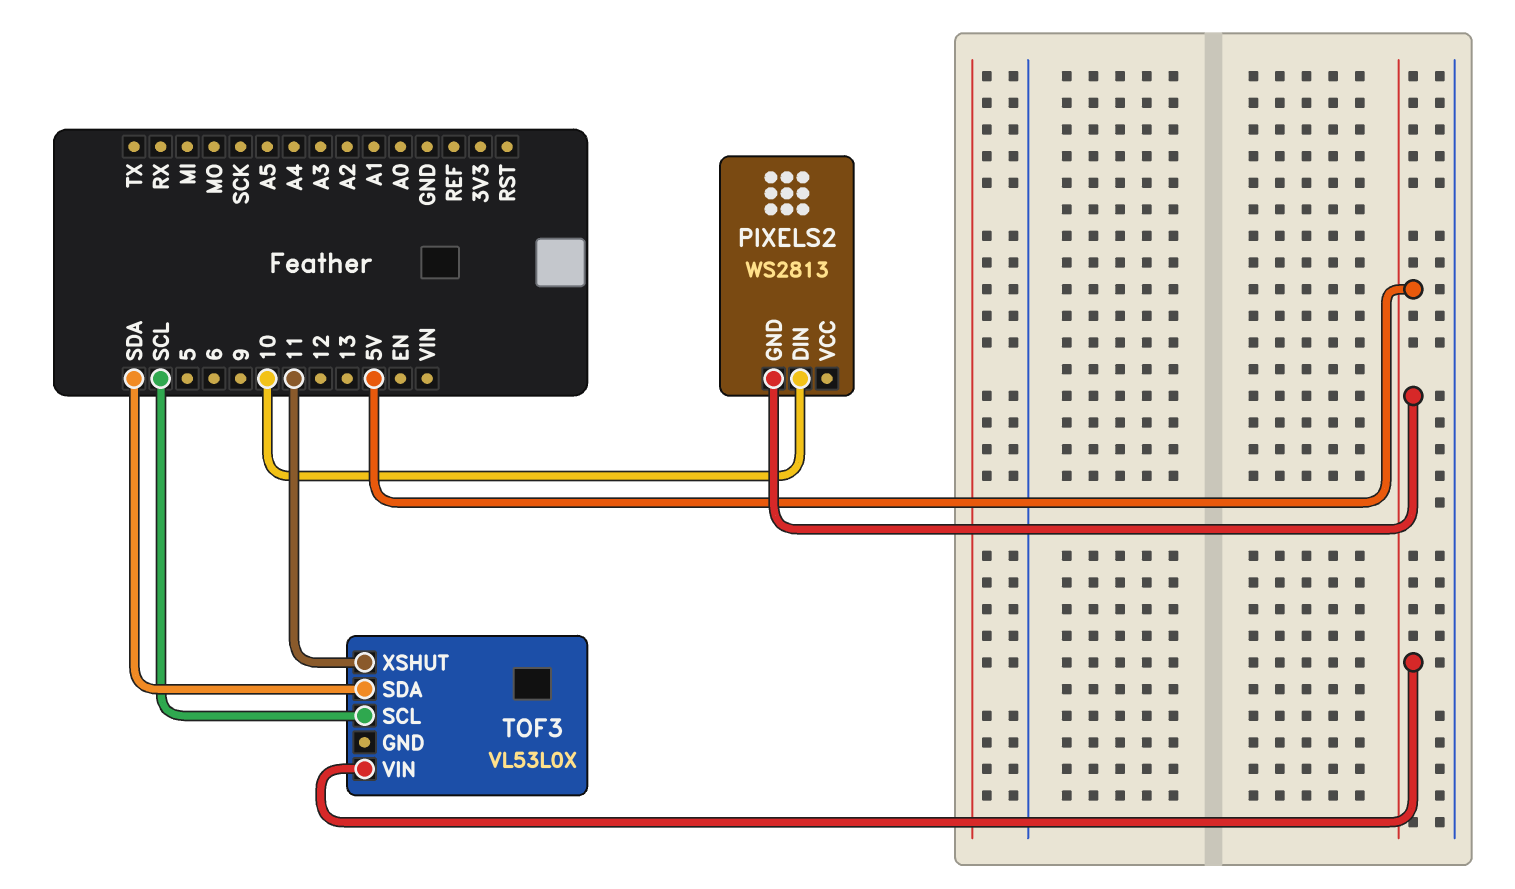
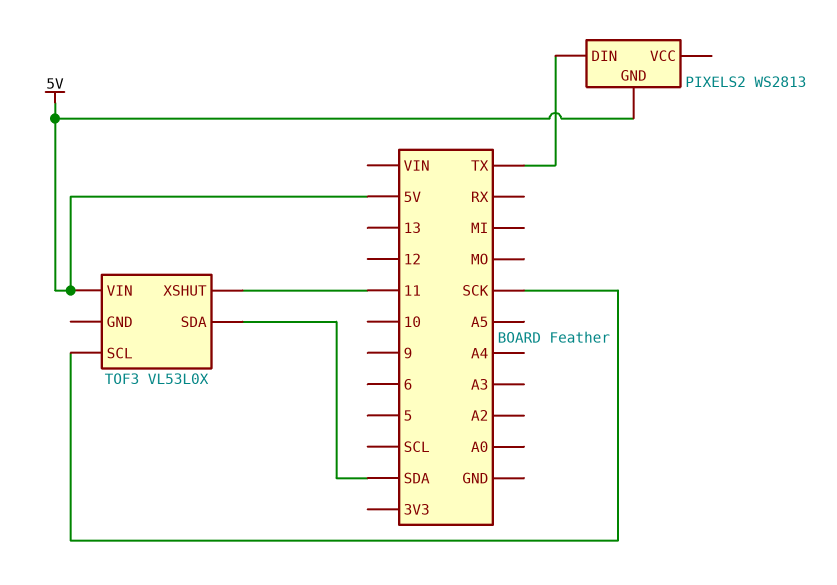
PIXELS2 pin DIN: 10 -> TX
TOF3 pin SCL: SCL -> SCK

